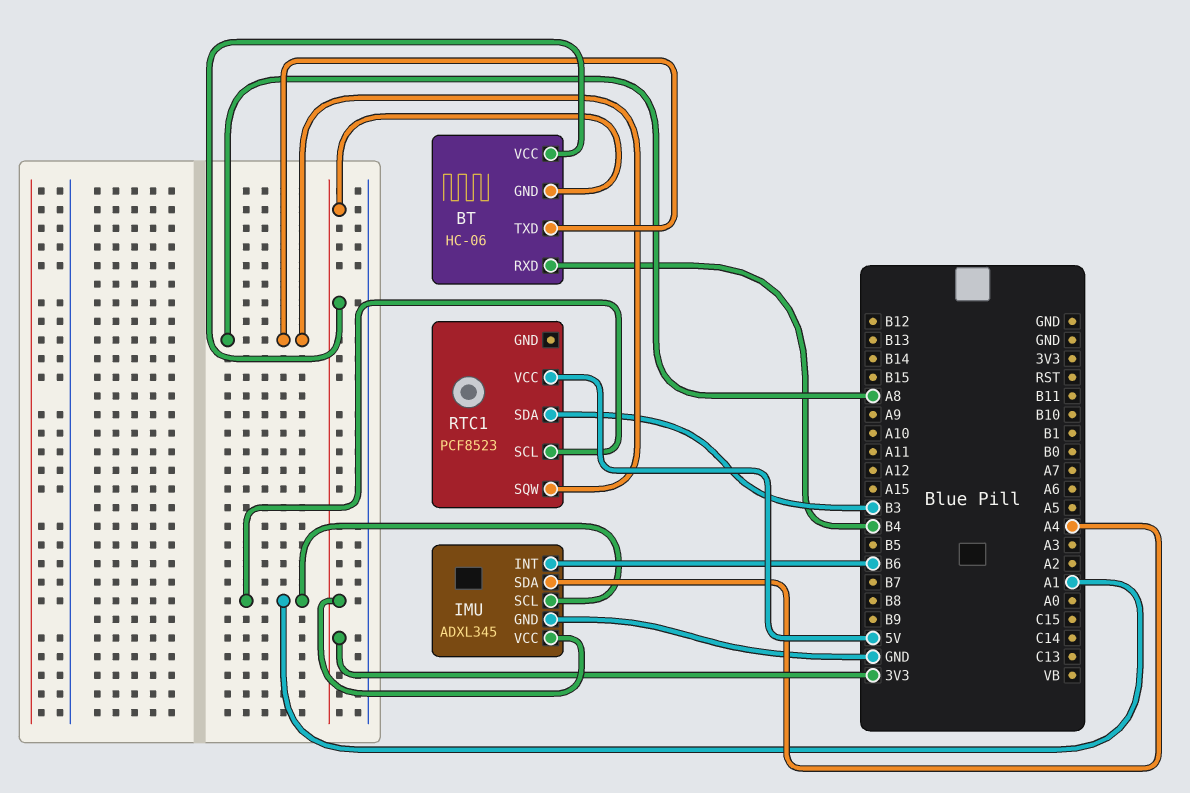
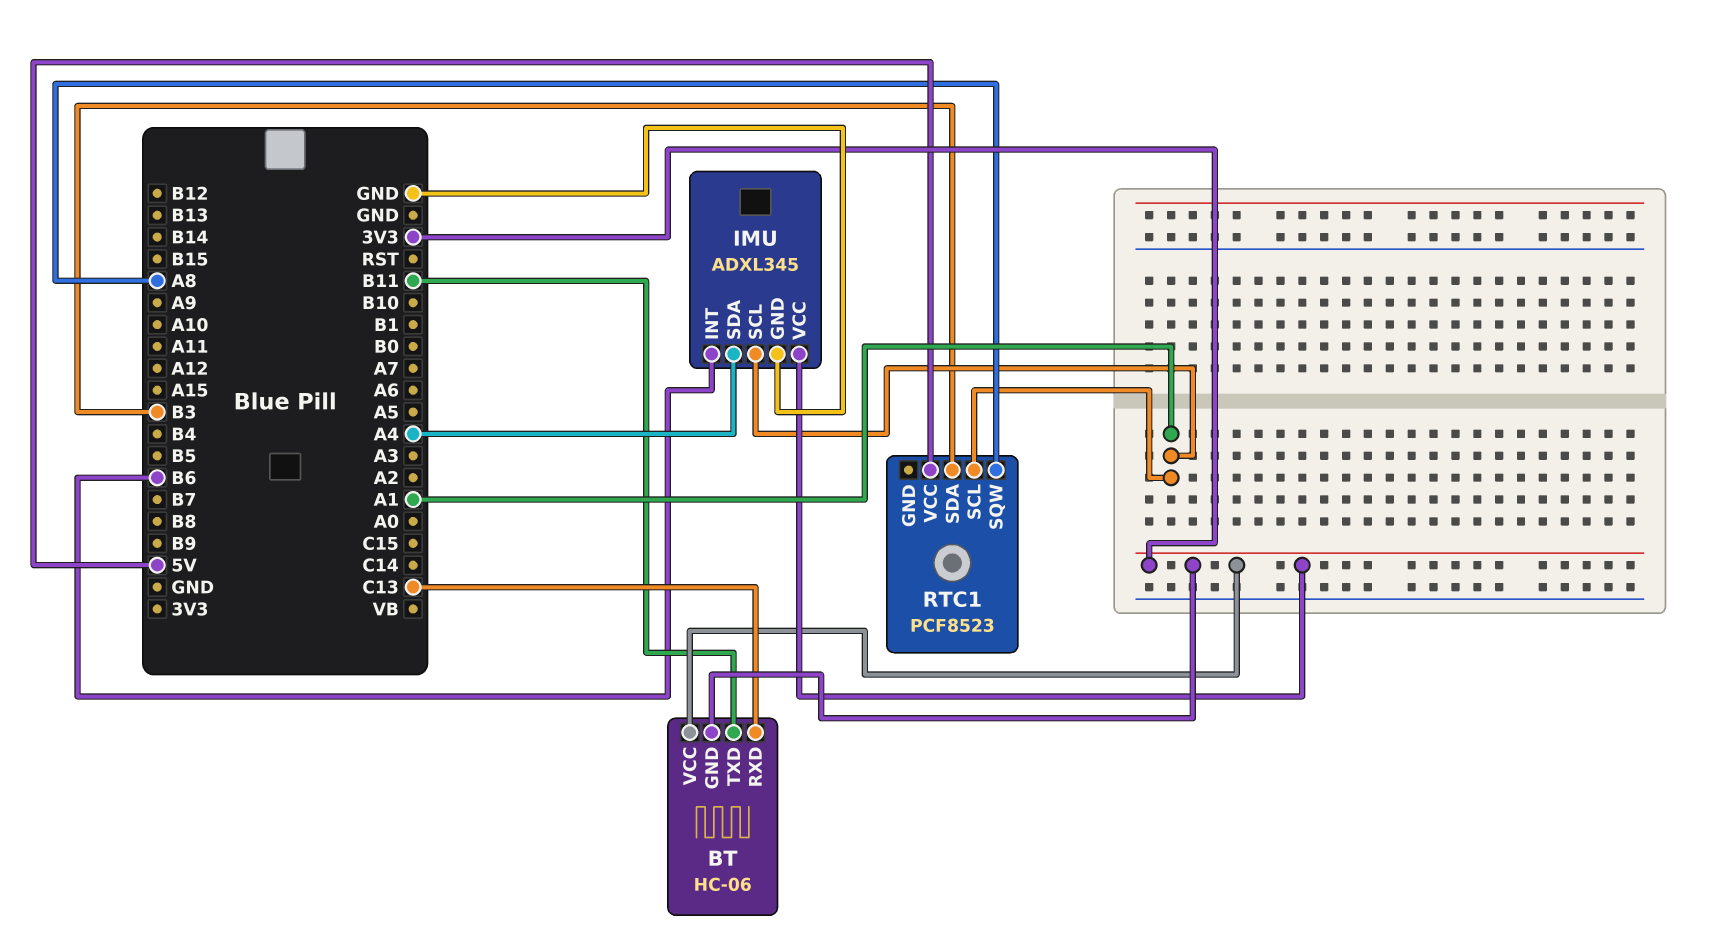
BT pin RXD: B4 -> C13
BT pin TXD: A8 -> B11

